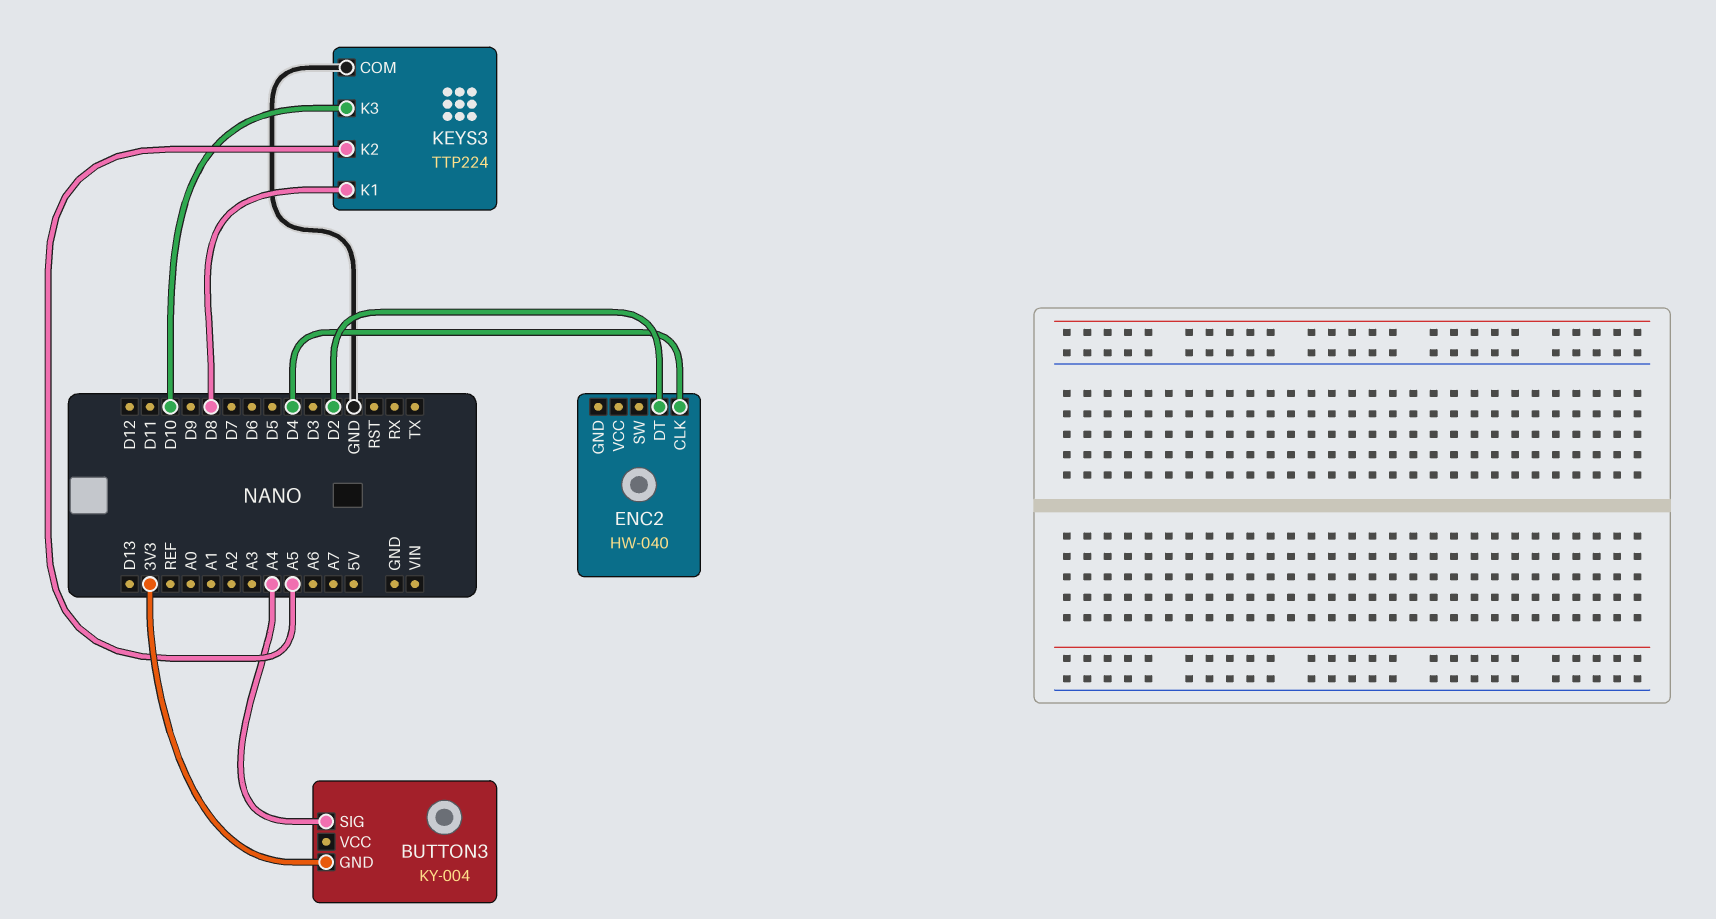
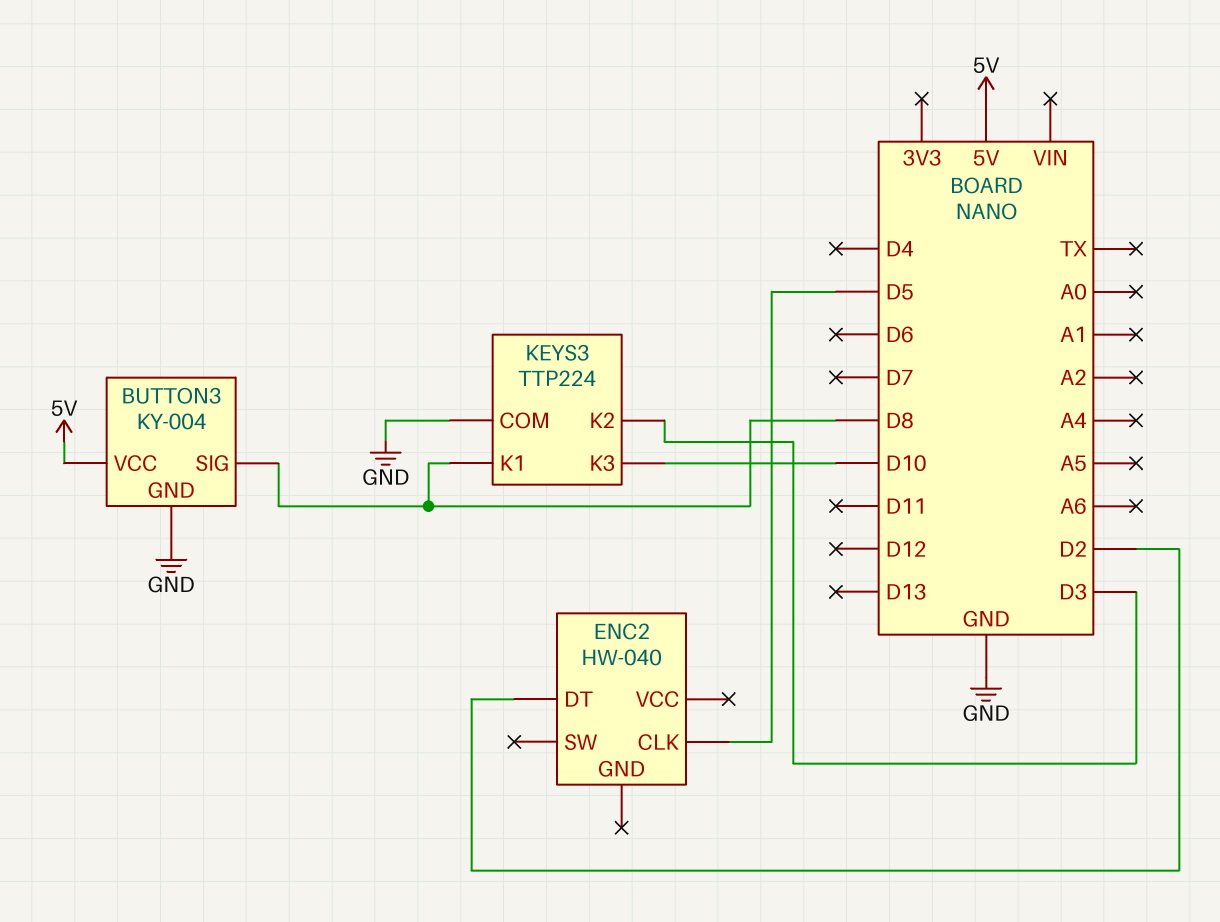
BUTTON3 pin GND: 3V3 -> GND
BUTTON3 pin SIG: A4 -> D8
BUTTON3 pin VCC: none -> 5V
ENC2 pin CLK: D4 -> D5
KEYS3 pin K2: A5 -> D3

